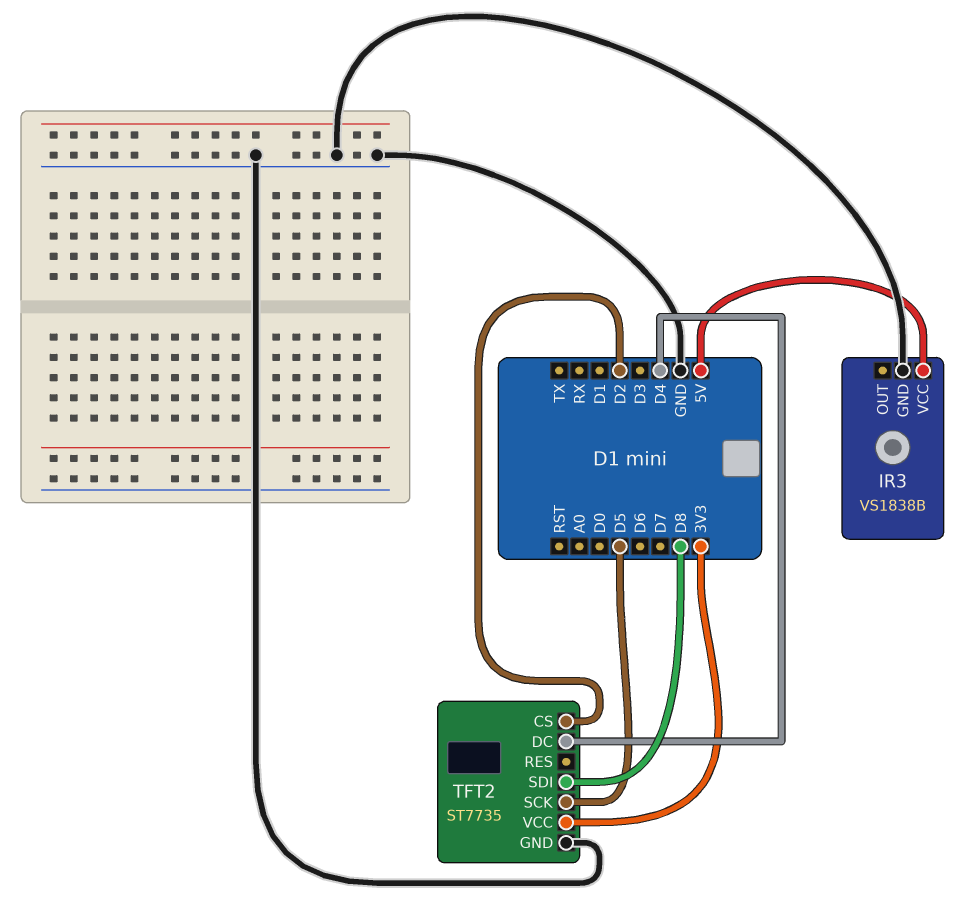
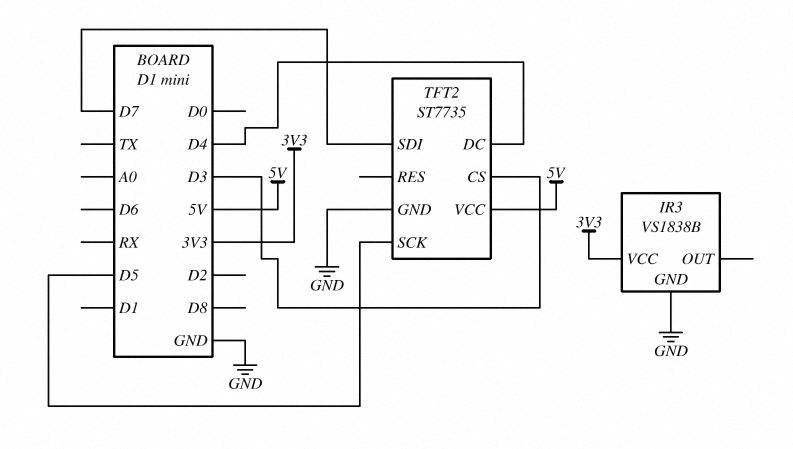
IR3 pin VCC: 5V -> 3V3
TFT2 pin CS: D2 -> D3
TFT2 pin SDI: D8 -> D7
TFT2 pin VCC: 3V3 -> 5V

